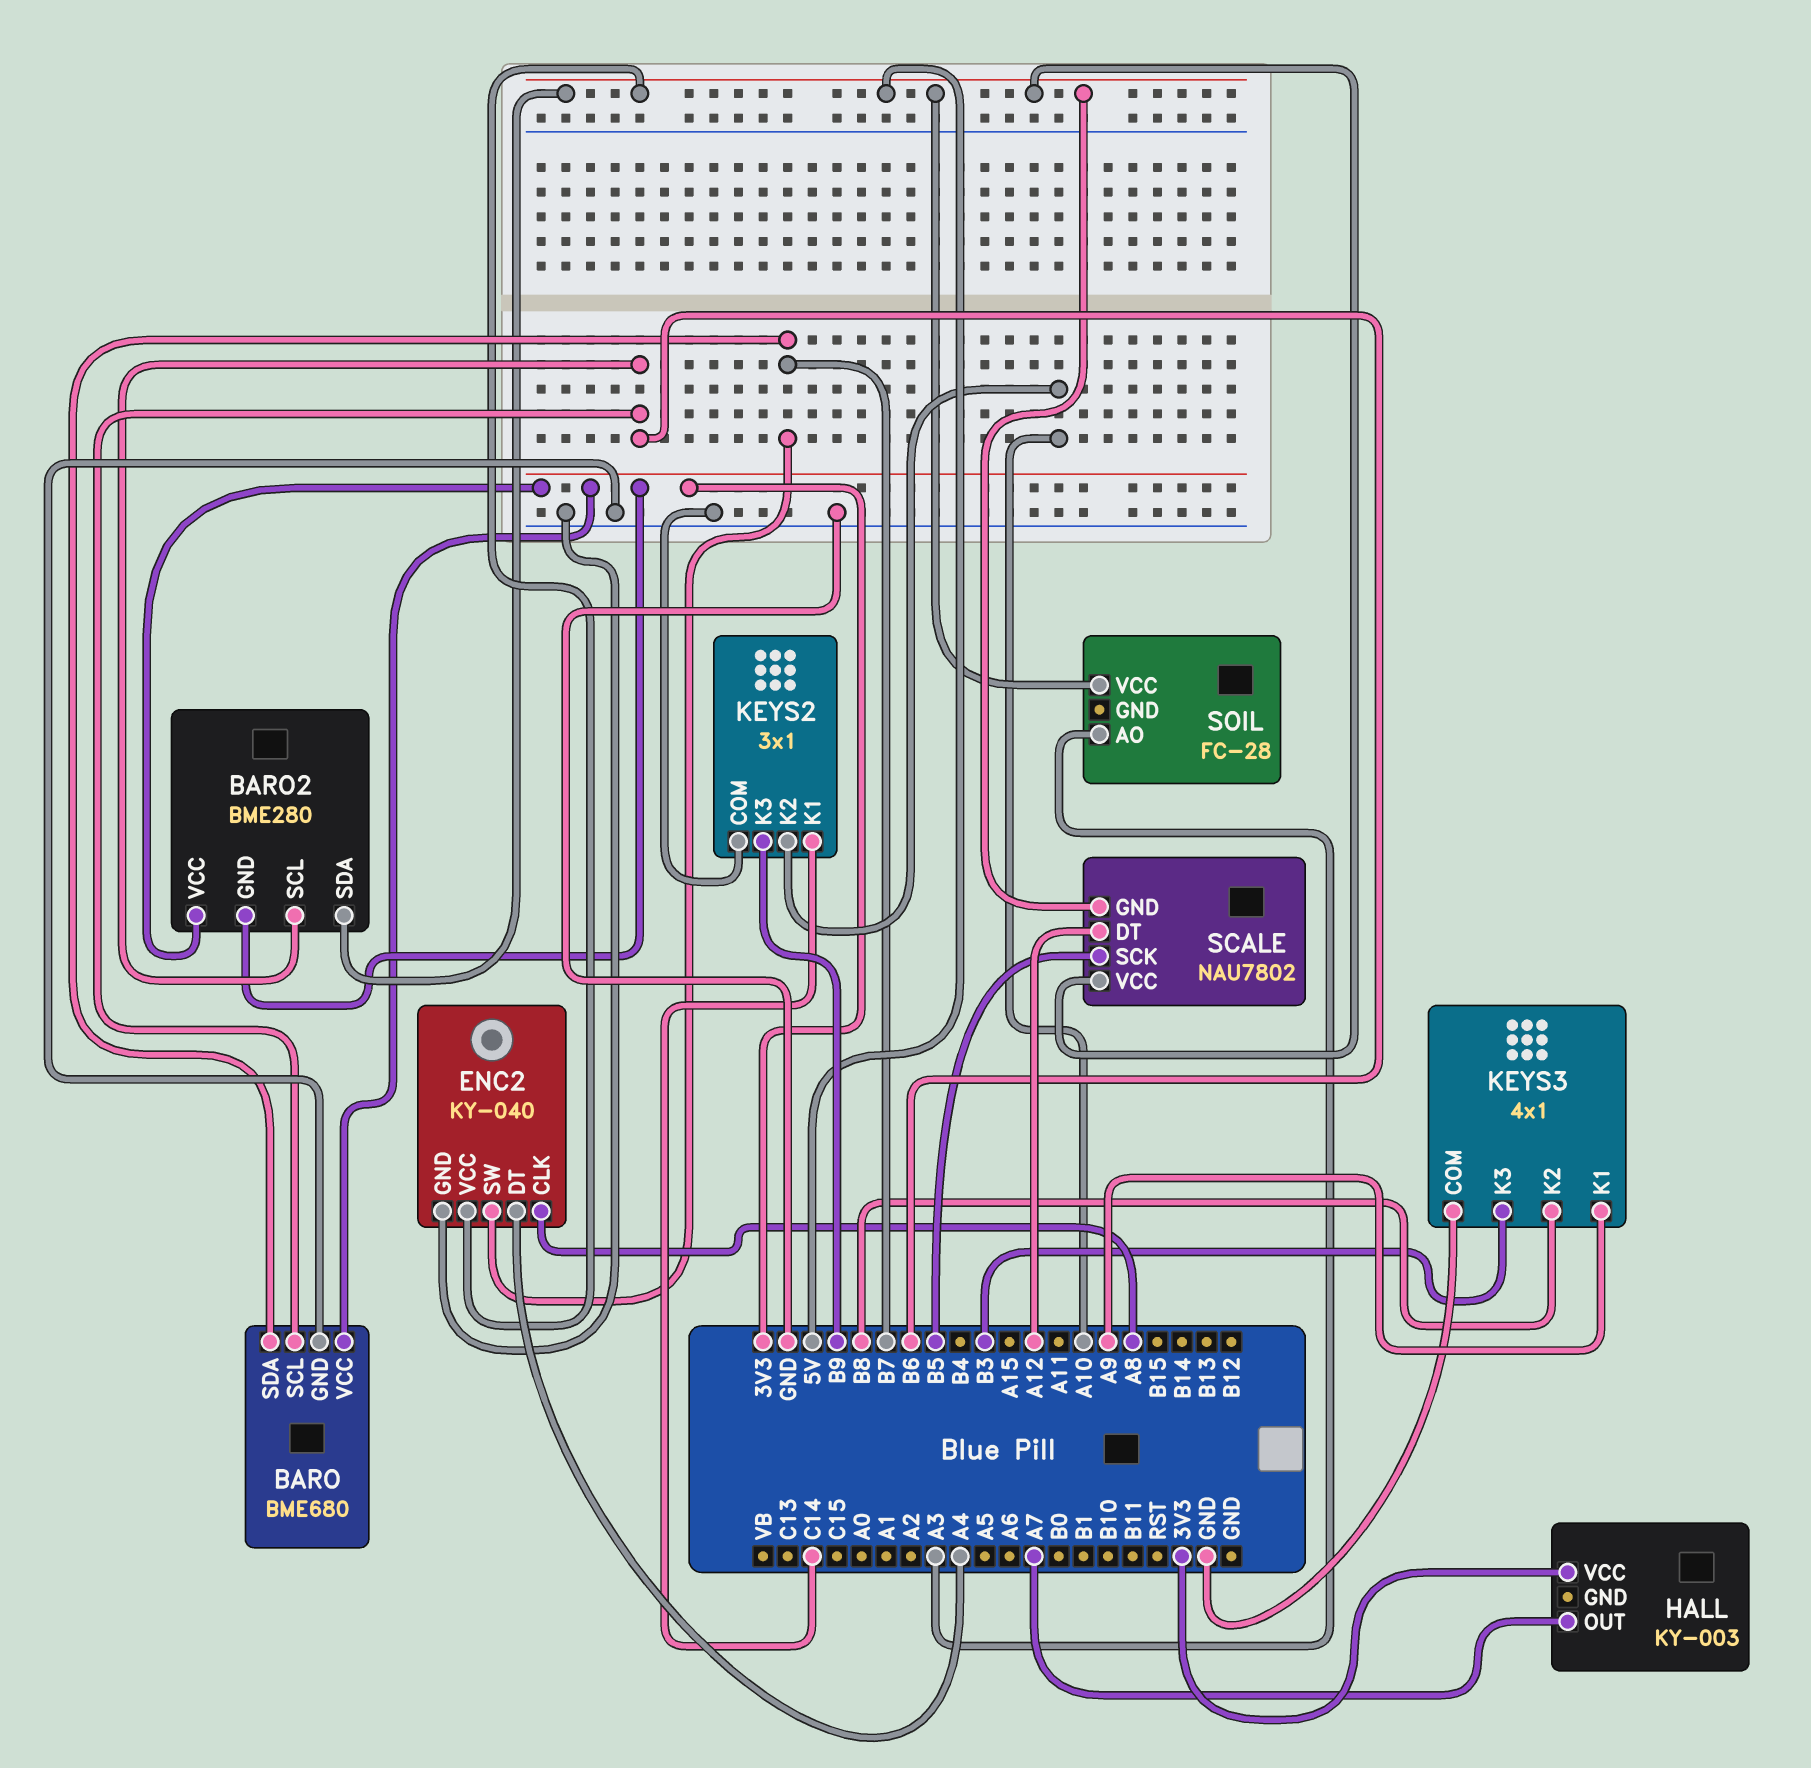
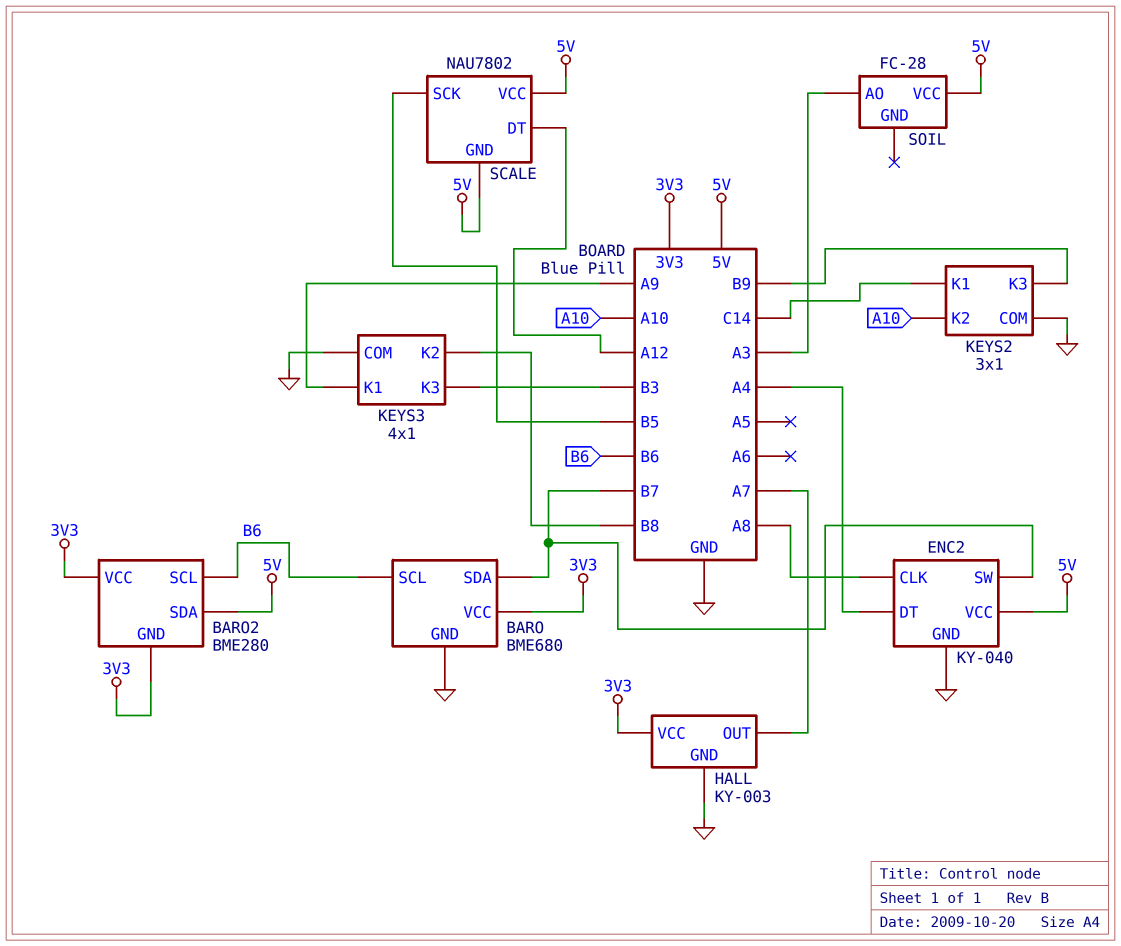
HALL pin GND: none -> GND

